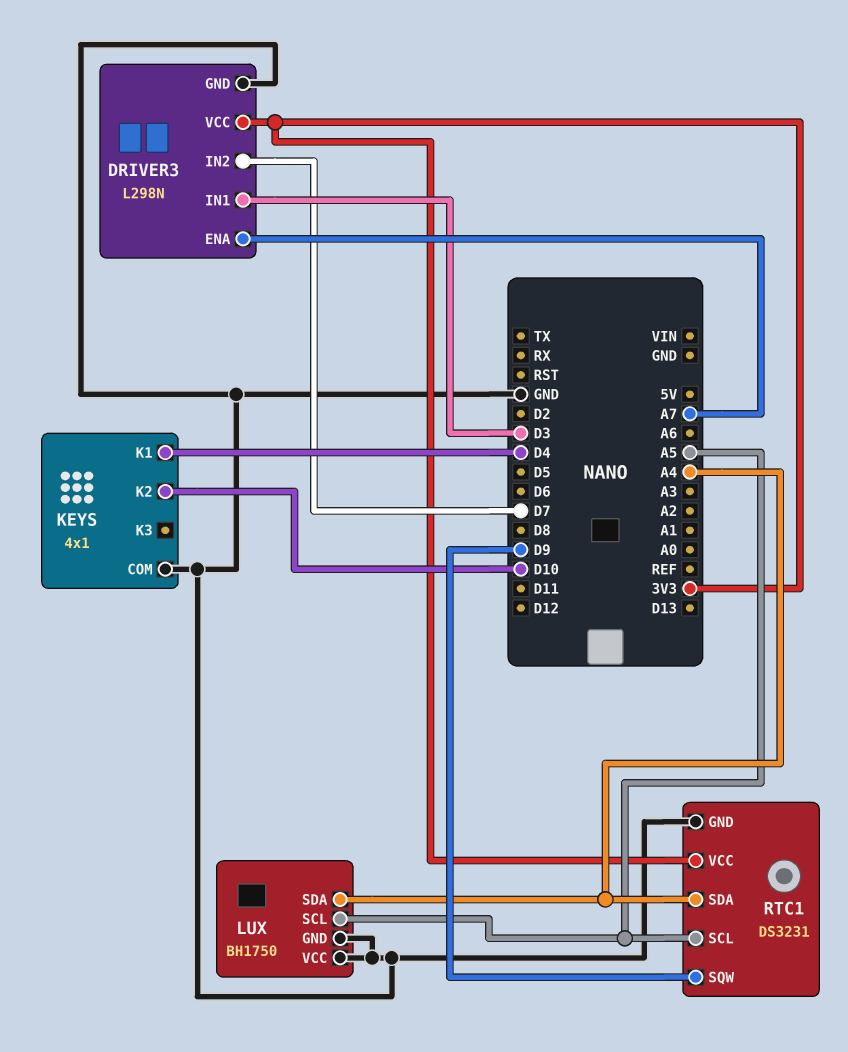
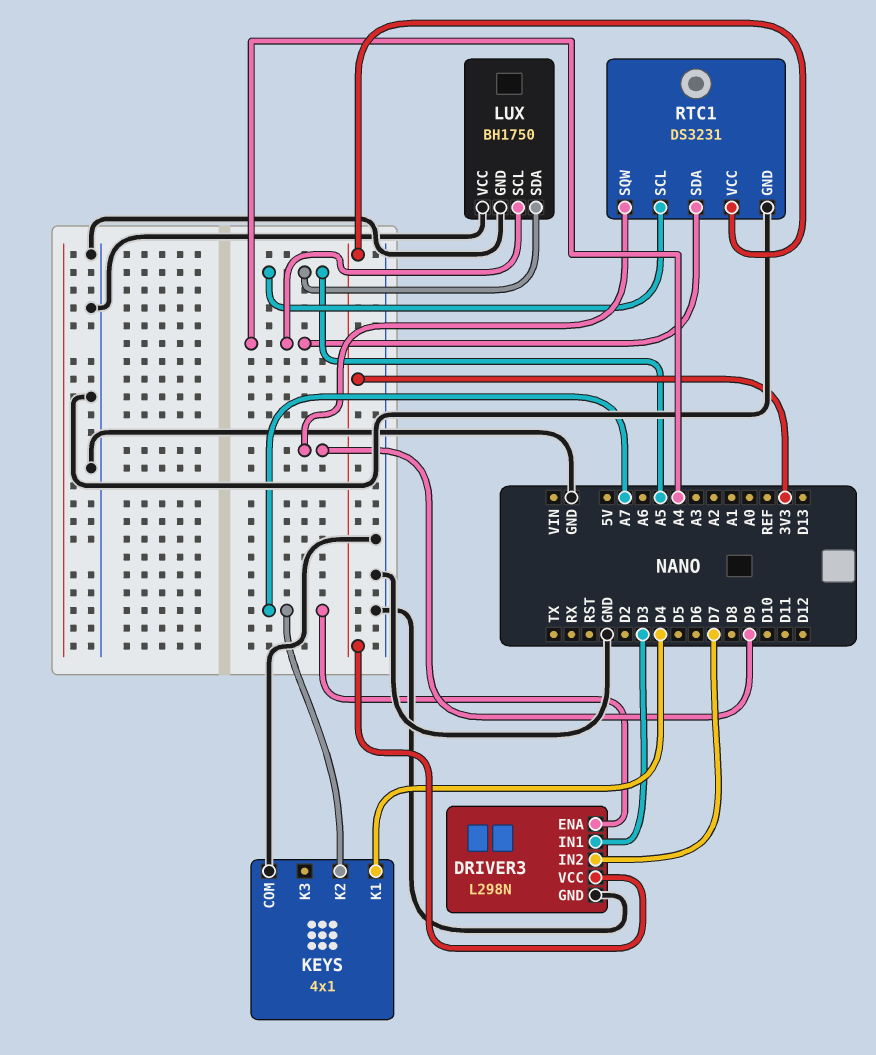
KEYS pin K2: D10 -> A7
LUX pin SCL: A5 -> A4
LUX pin SDA: A4 -> A5

